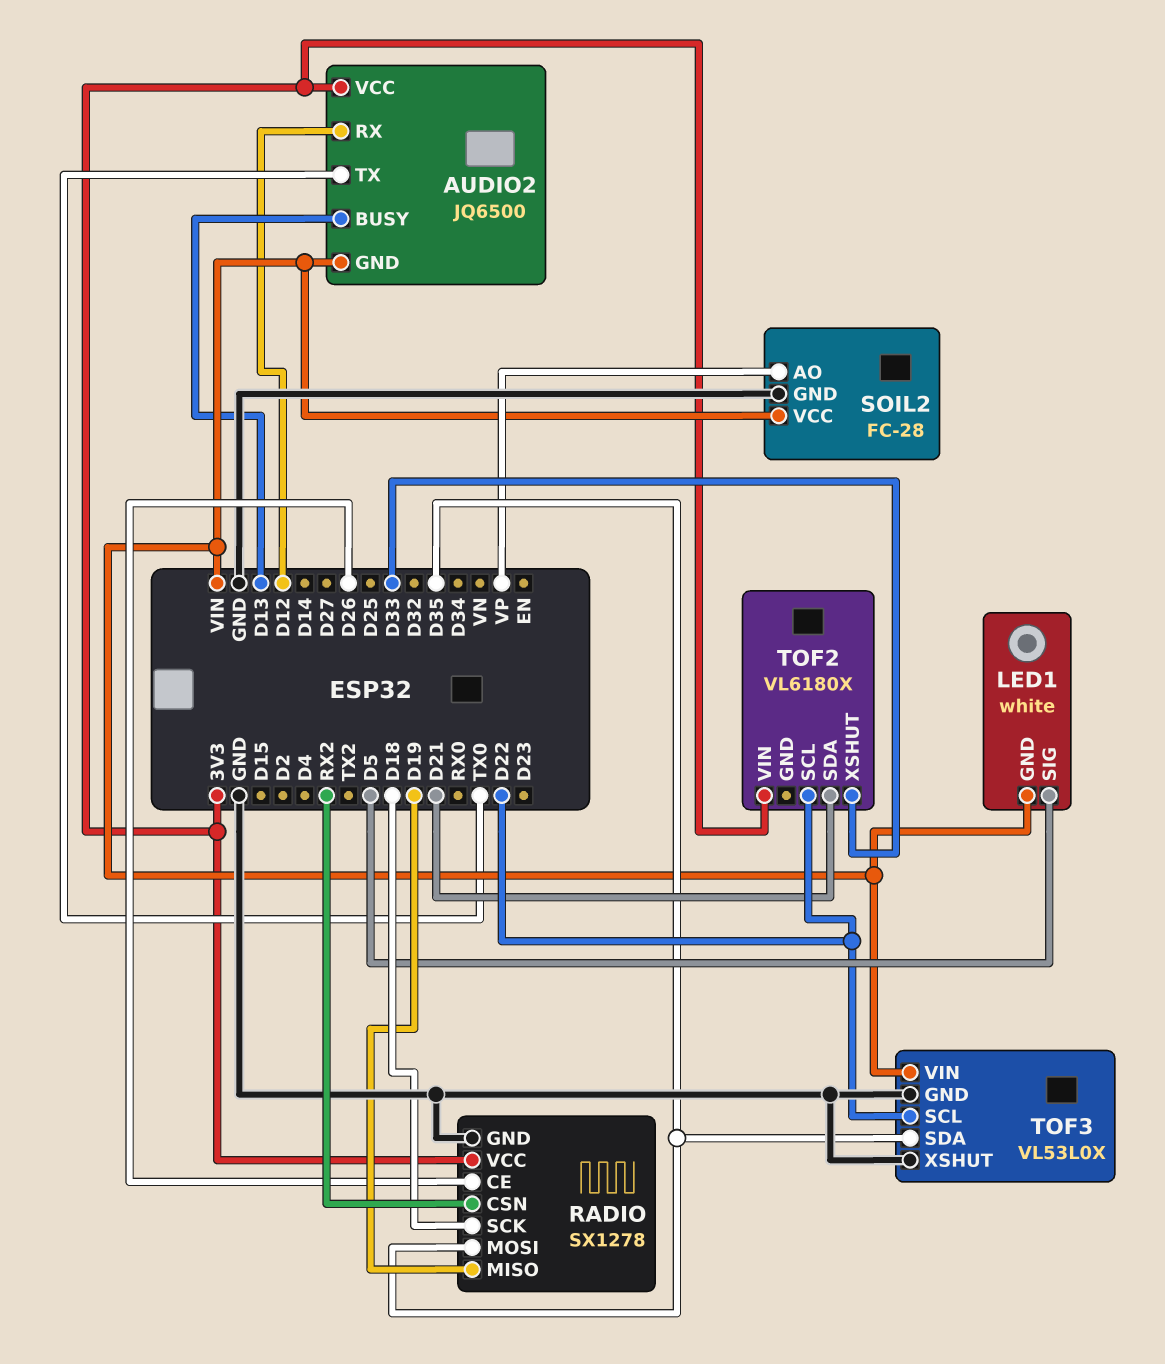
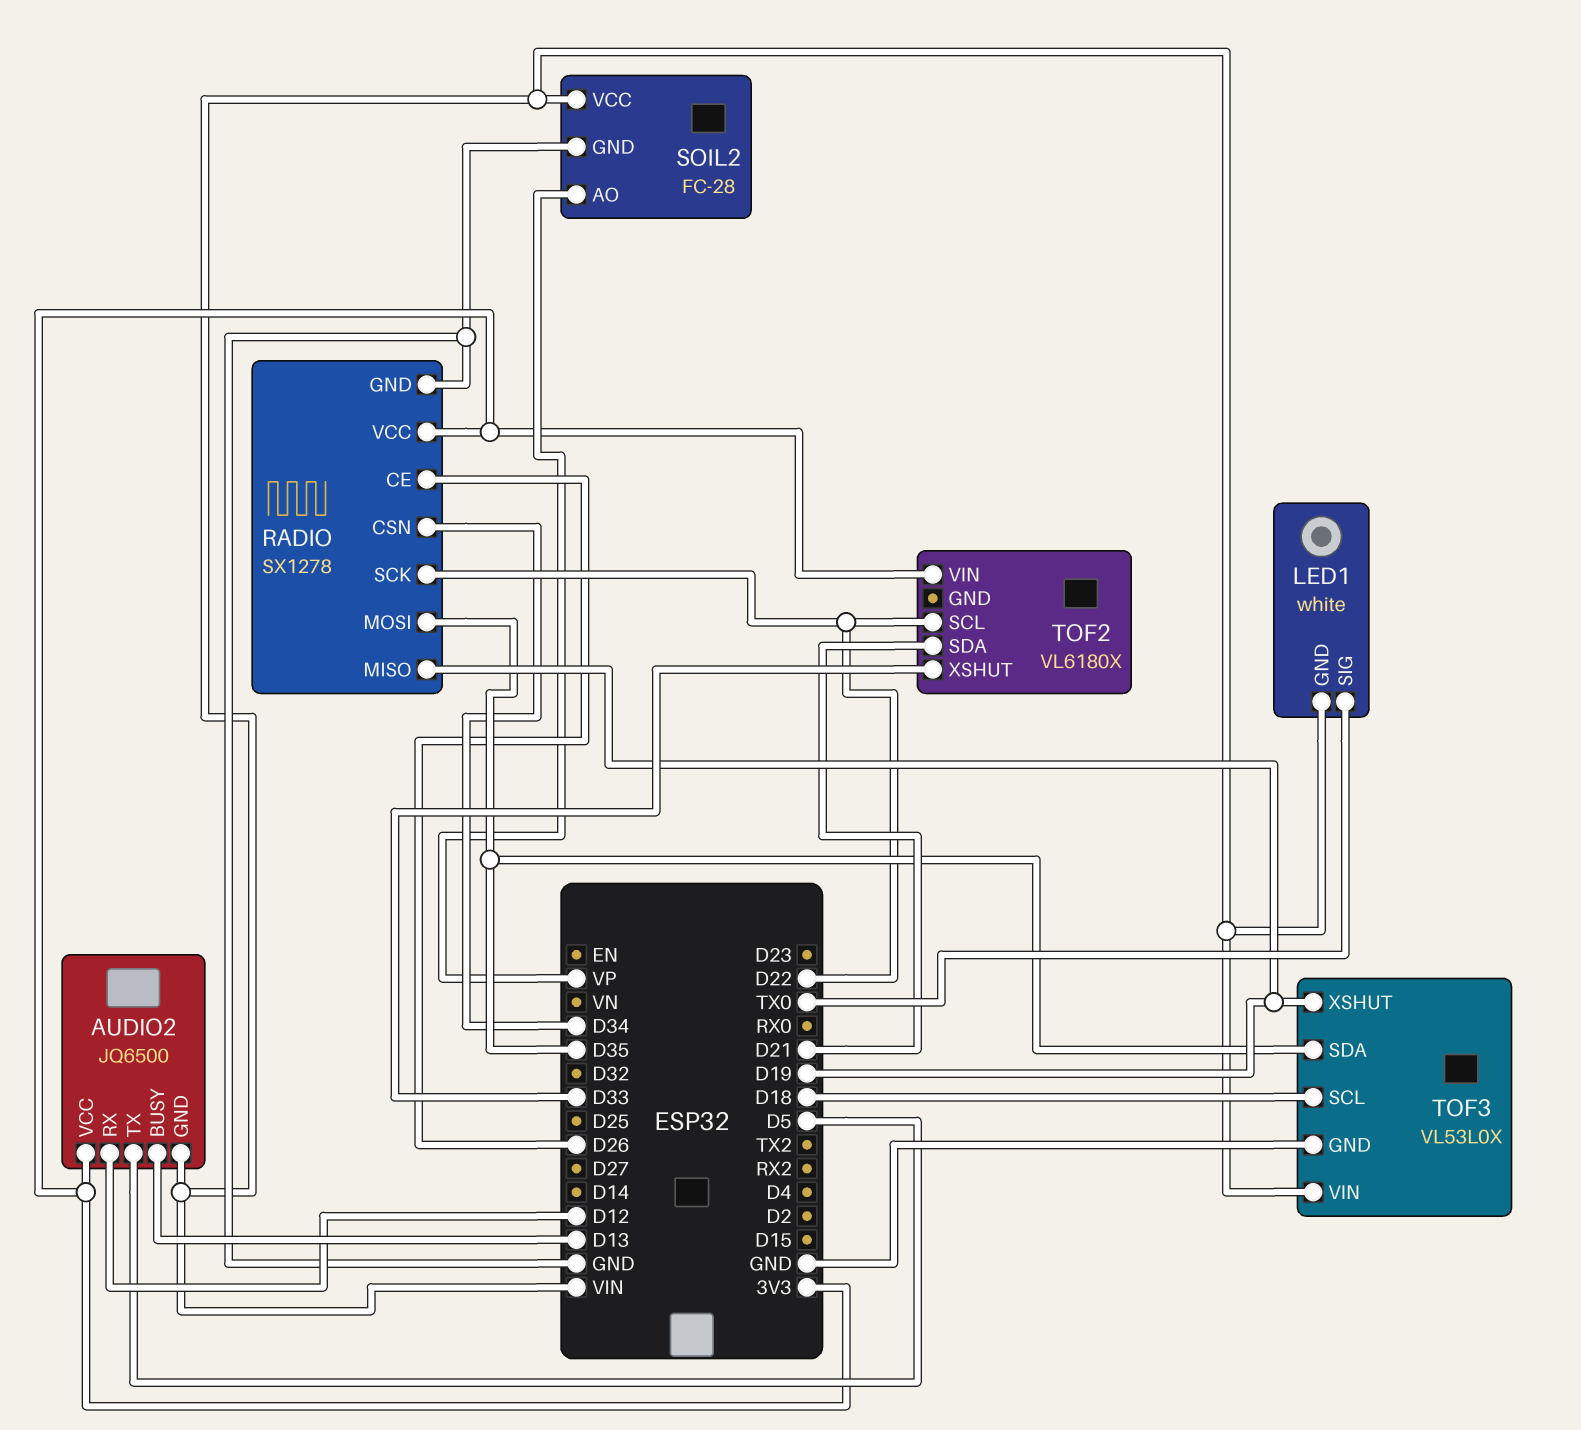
AUDIO2 pin TX: TX0 -> D5
LED1 pin SIG: D5 -> TX0
RADIO pin CSN: RX2 -> D34
RADIO pin SCK: D18 -> D22
TOF3 pin SCL: D22 -> D18
TOF3 pin XSHUT: GND -> D19

